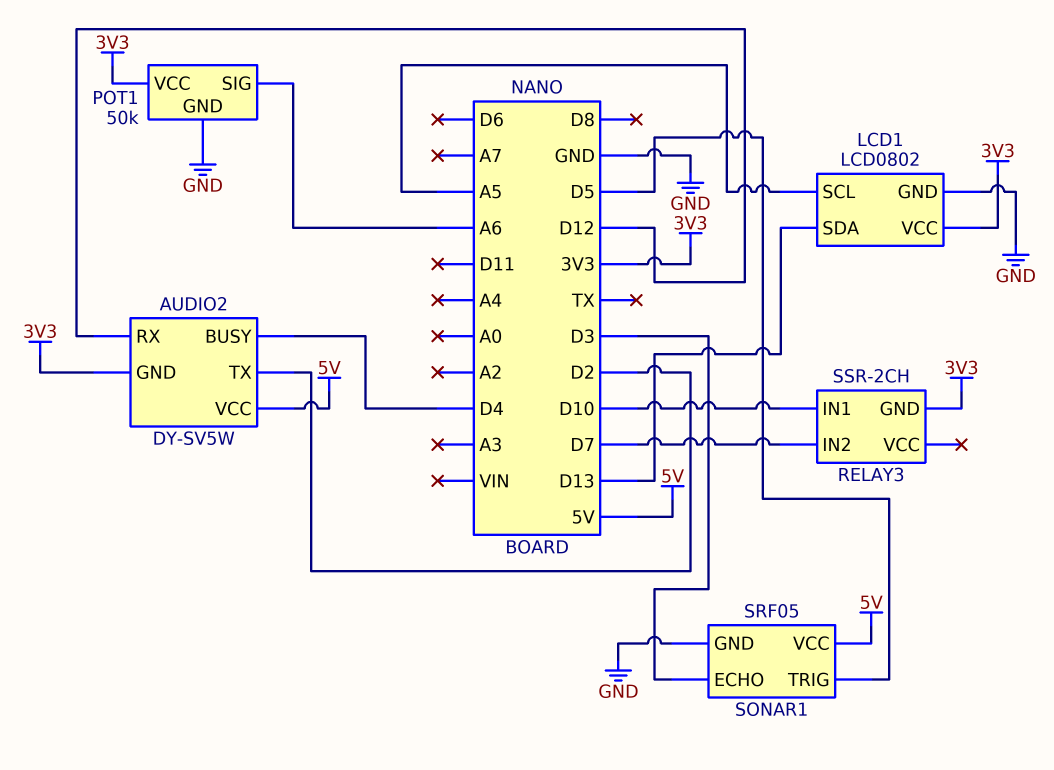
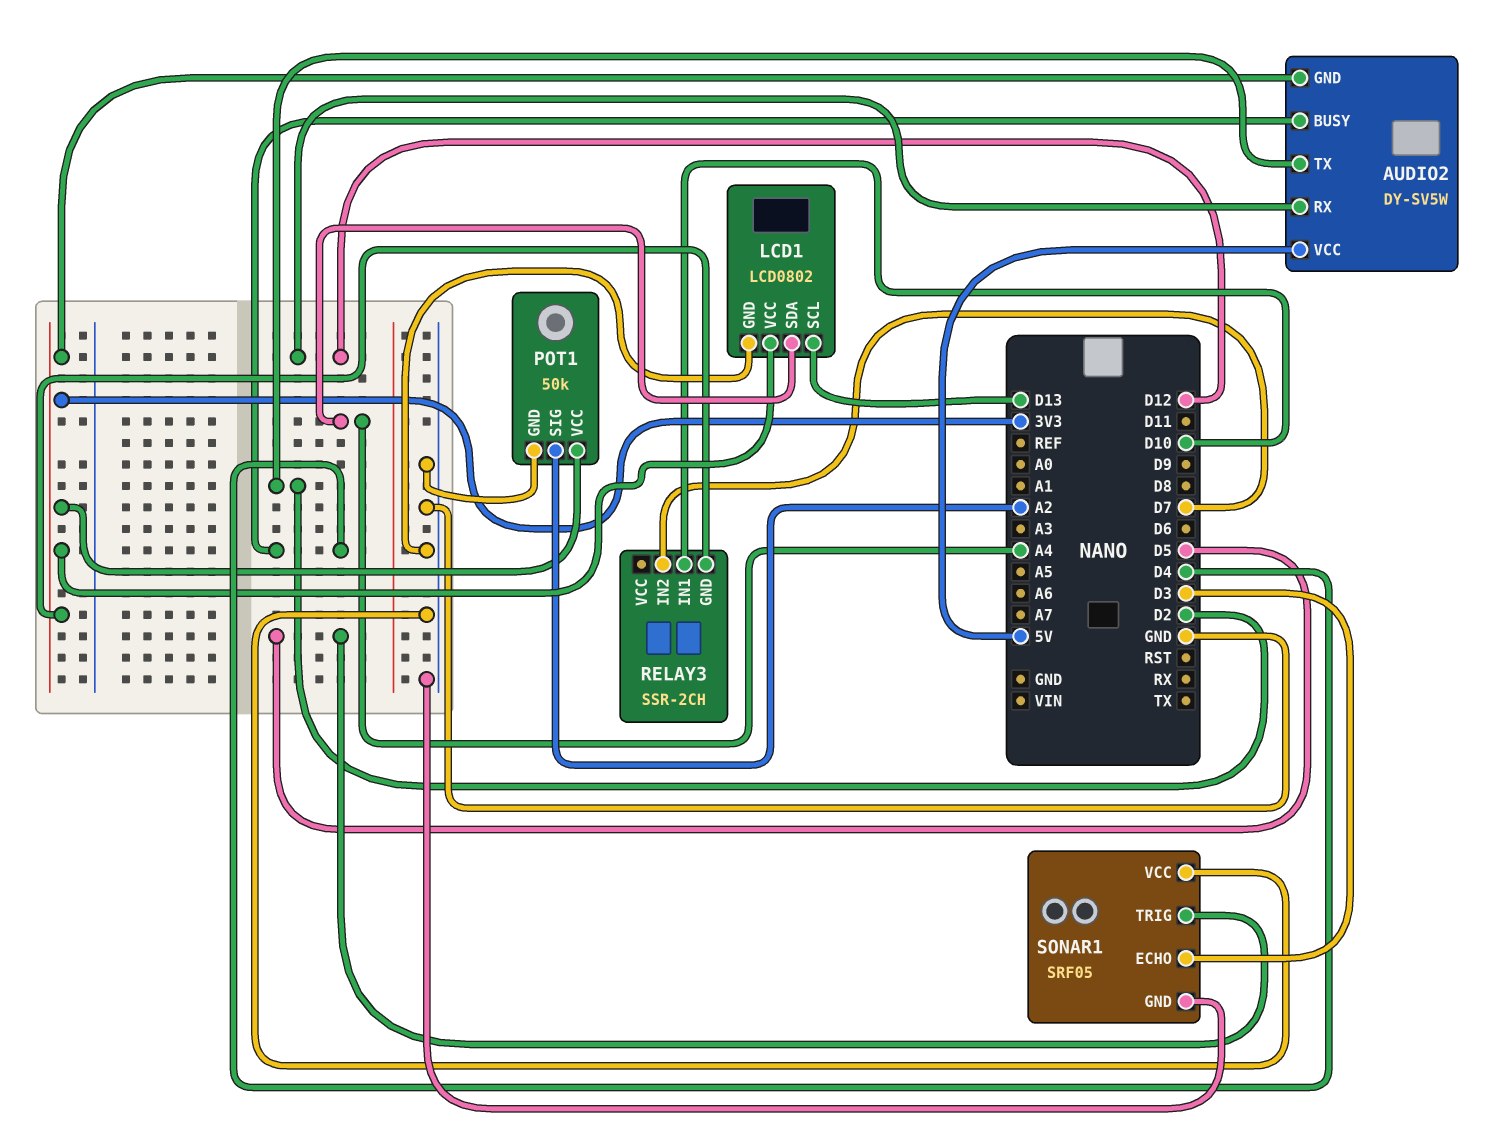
LCD1 pin SCL: A5 -> D13
LCD1 pin SDA: D13 -> A4
POT1 pin SIG: A6 -> A2
SONAR1 pin VCC: 5V -> GND

